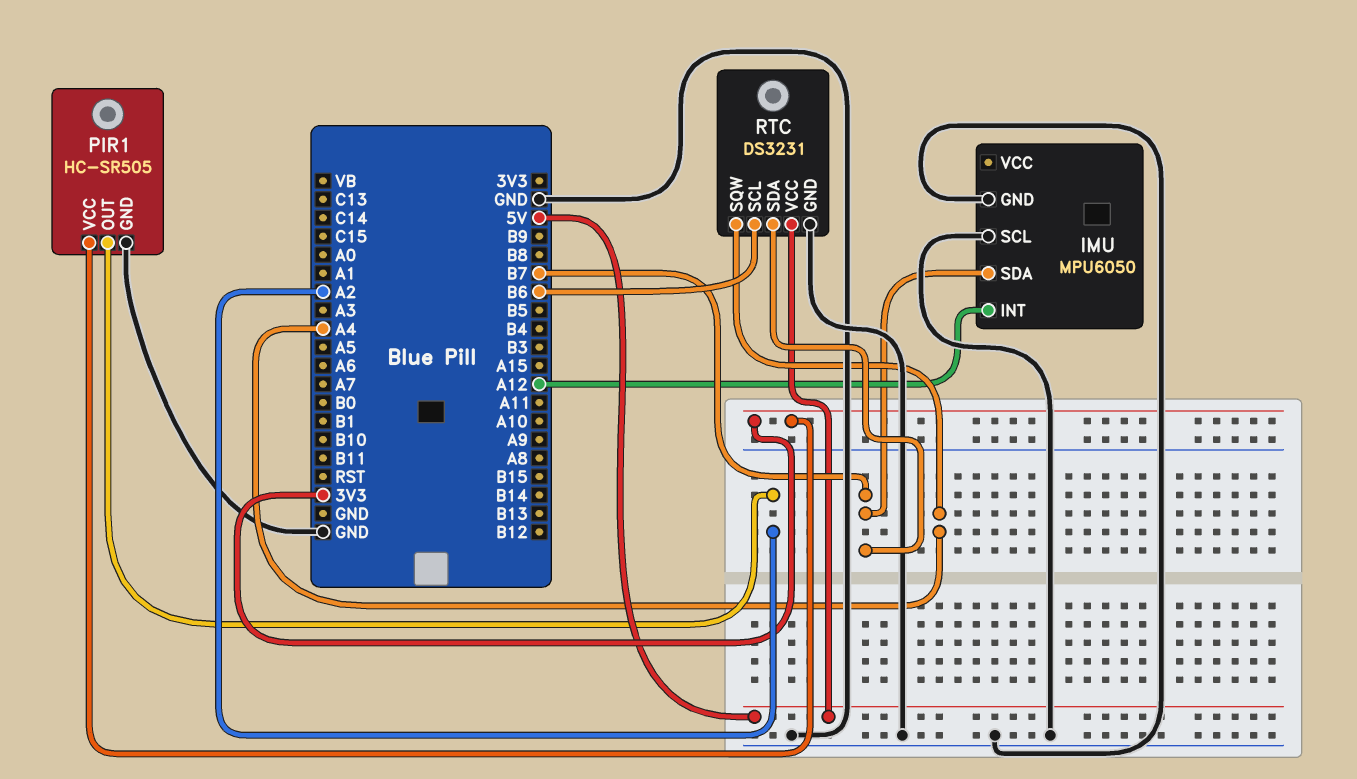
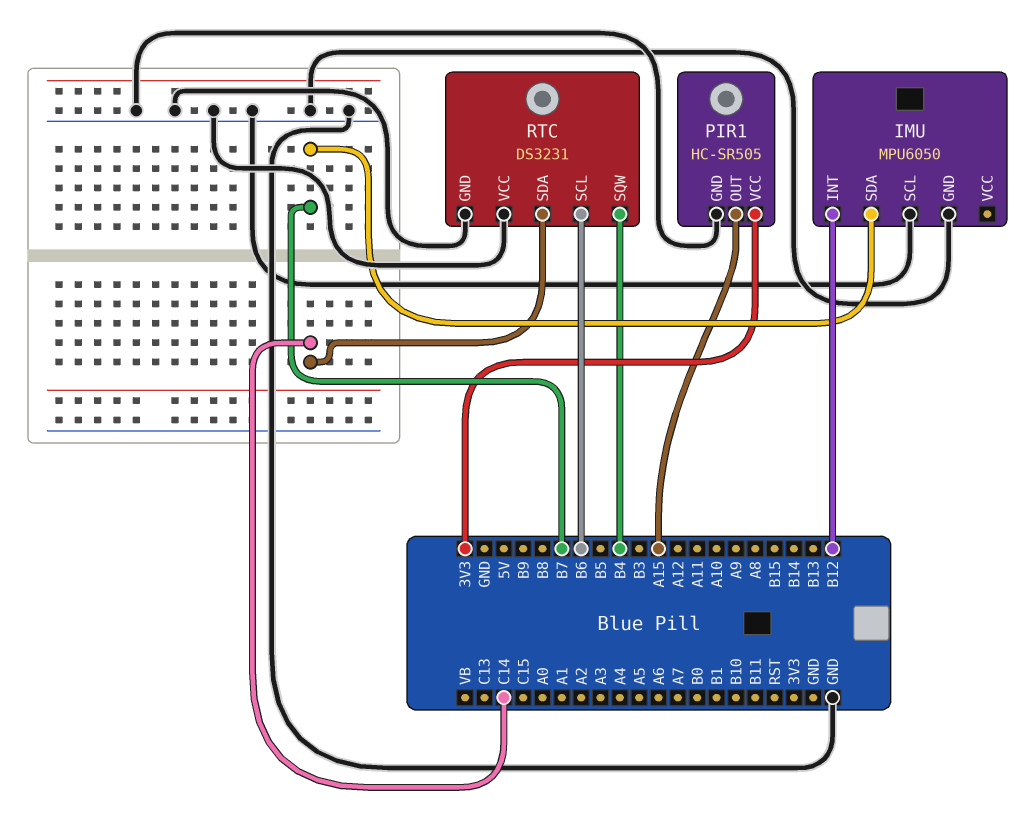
IMU pin INT: A12 -> B12
PIR1 pin OUT: A2 -> A15
RTC pin SDA: B7 -> C14
RTC pin SQW: A4 -> B4
RTC pin VCC: 5V -> GND

